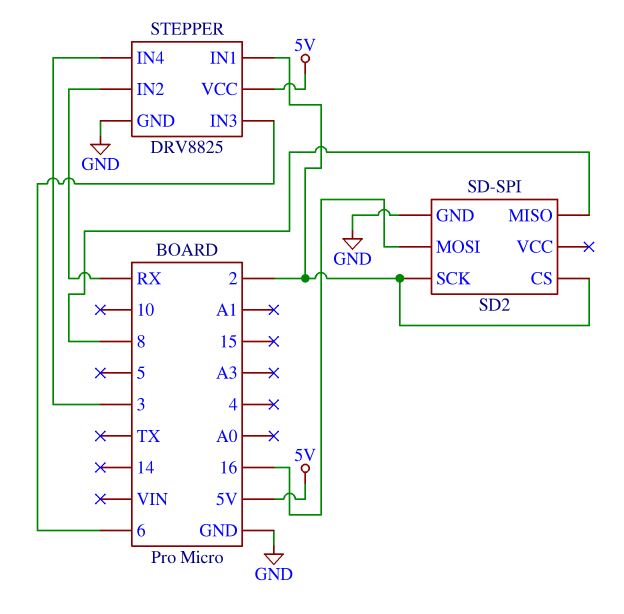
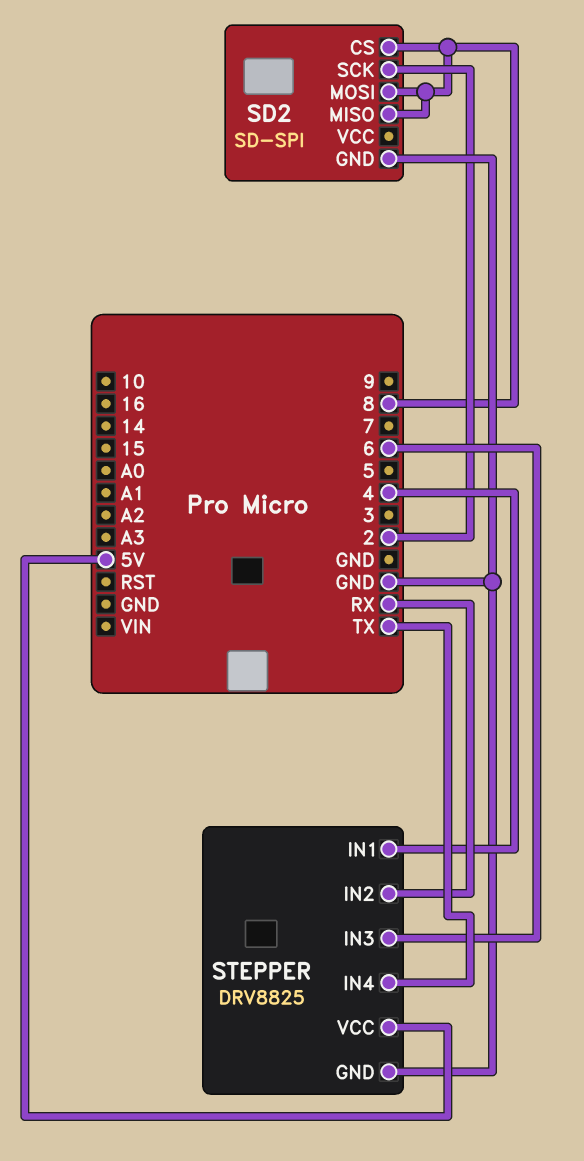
SD2 pin CS: 2 -> 8
SD2 pin MOSI: 16 -> 8
STEPPER pin IN1: 2 -> 4
STEPPER pin IN4: 3 -> TX

